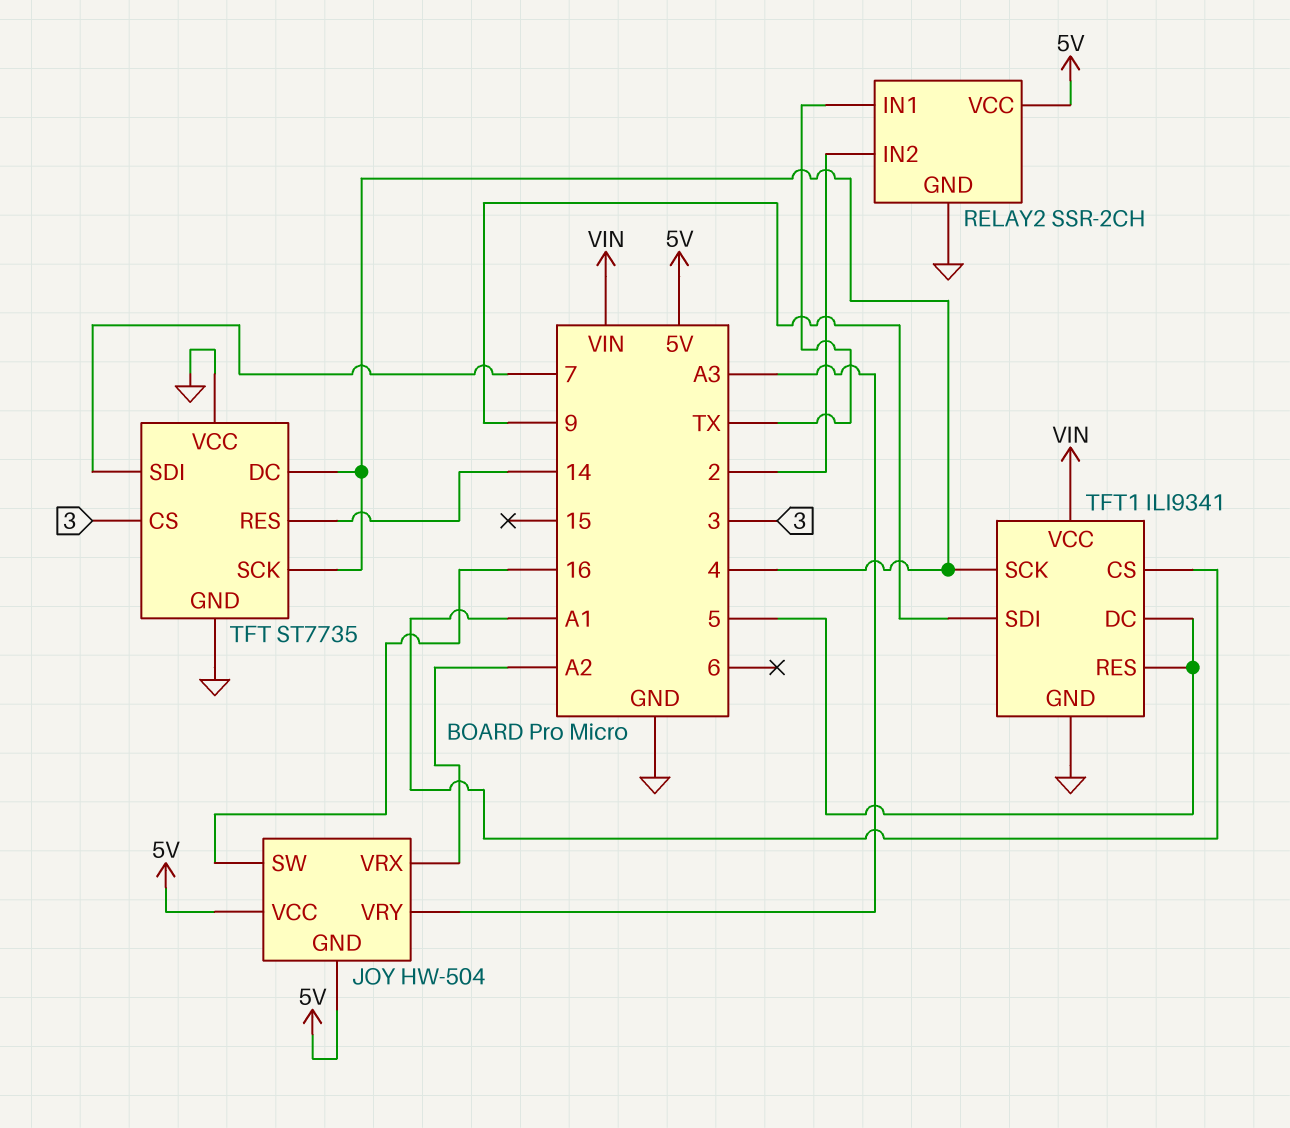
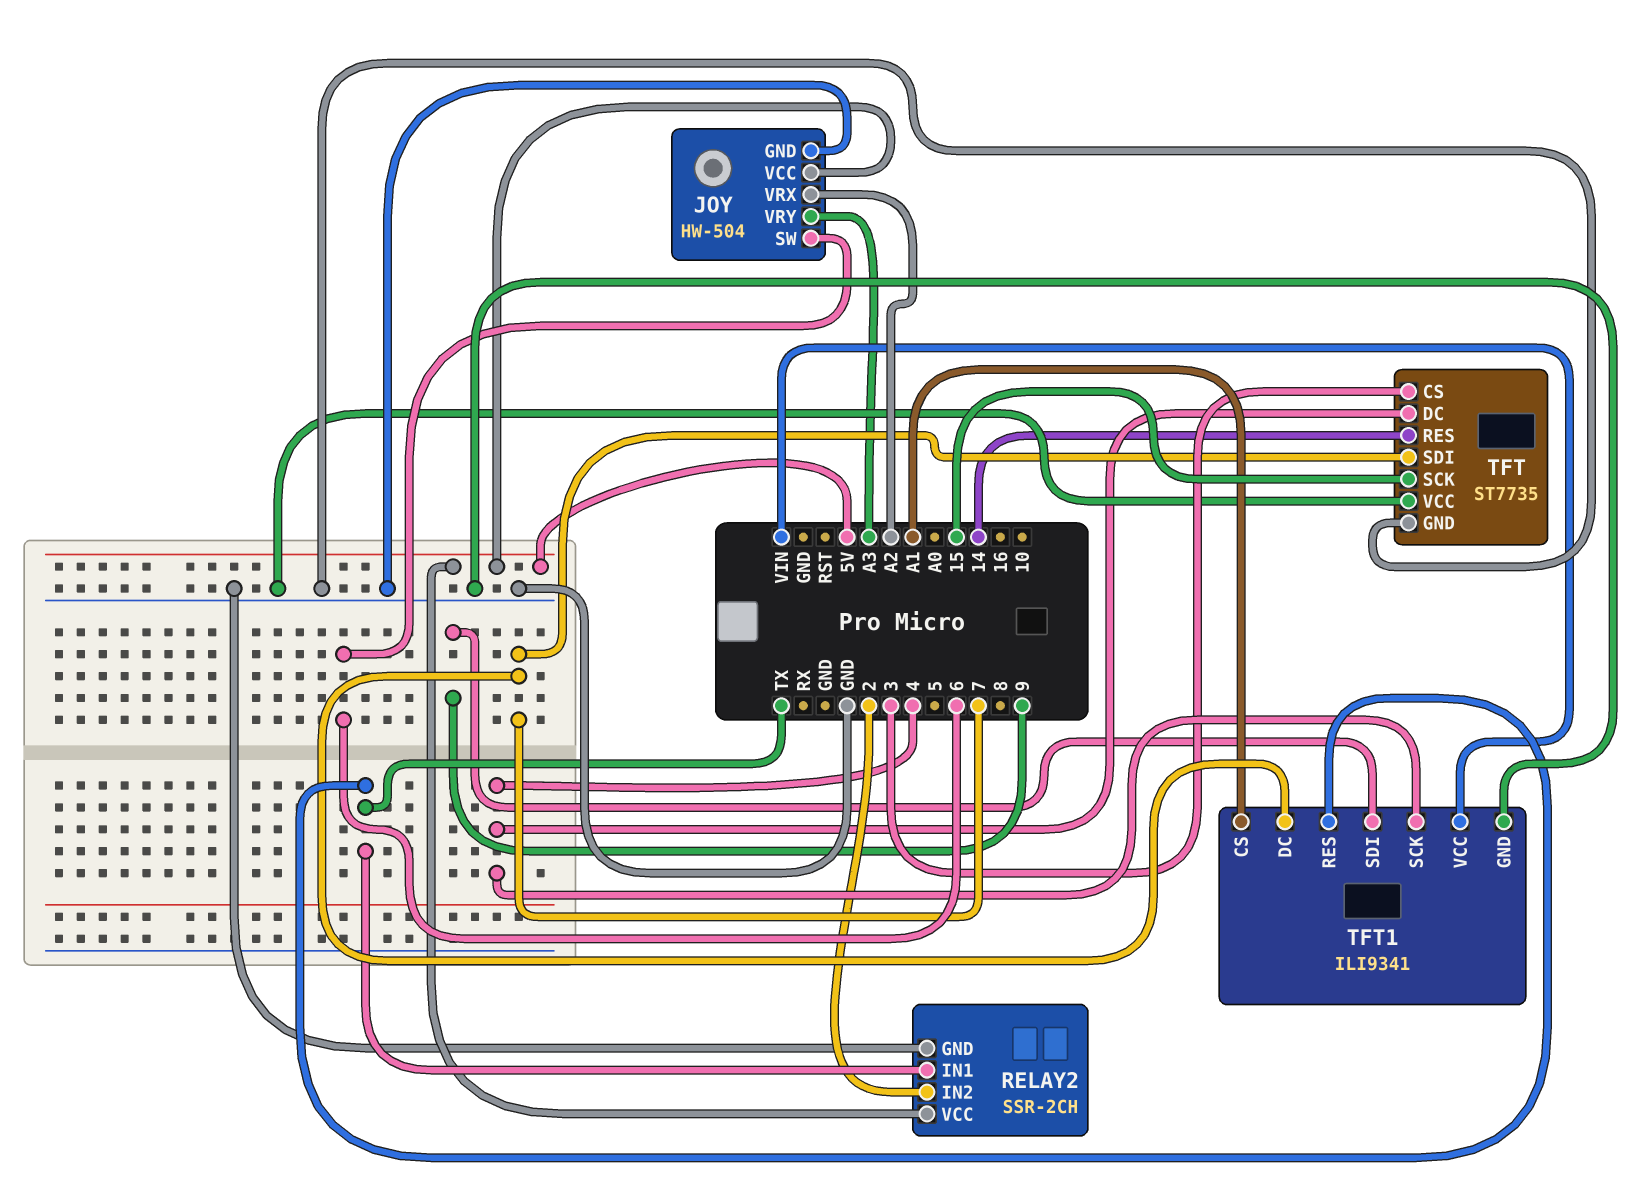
JOY pin GND: 5V -> GND
JOY pin SW: 16 -> 6
TFT pin SCK: 4 -> 15
TFT1 pin DC: 5 -> 7
TFT1 pin RES: 5 -> TX

